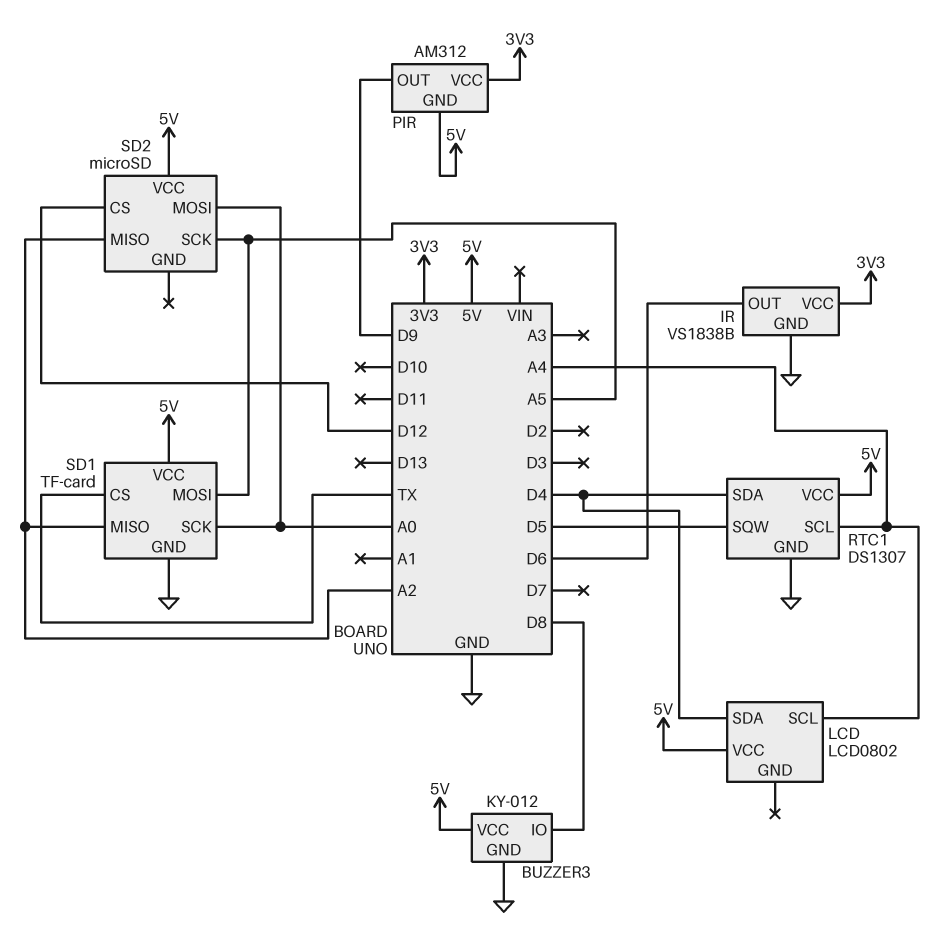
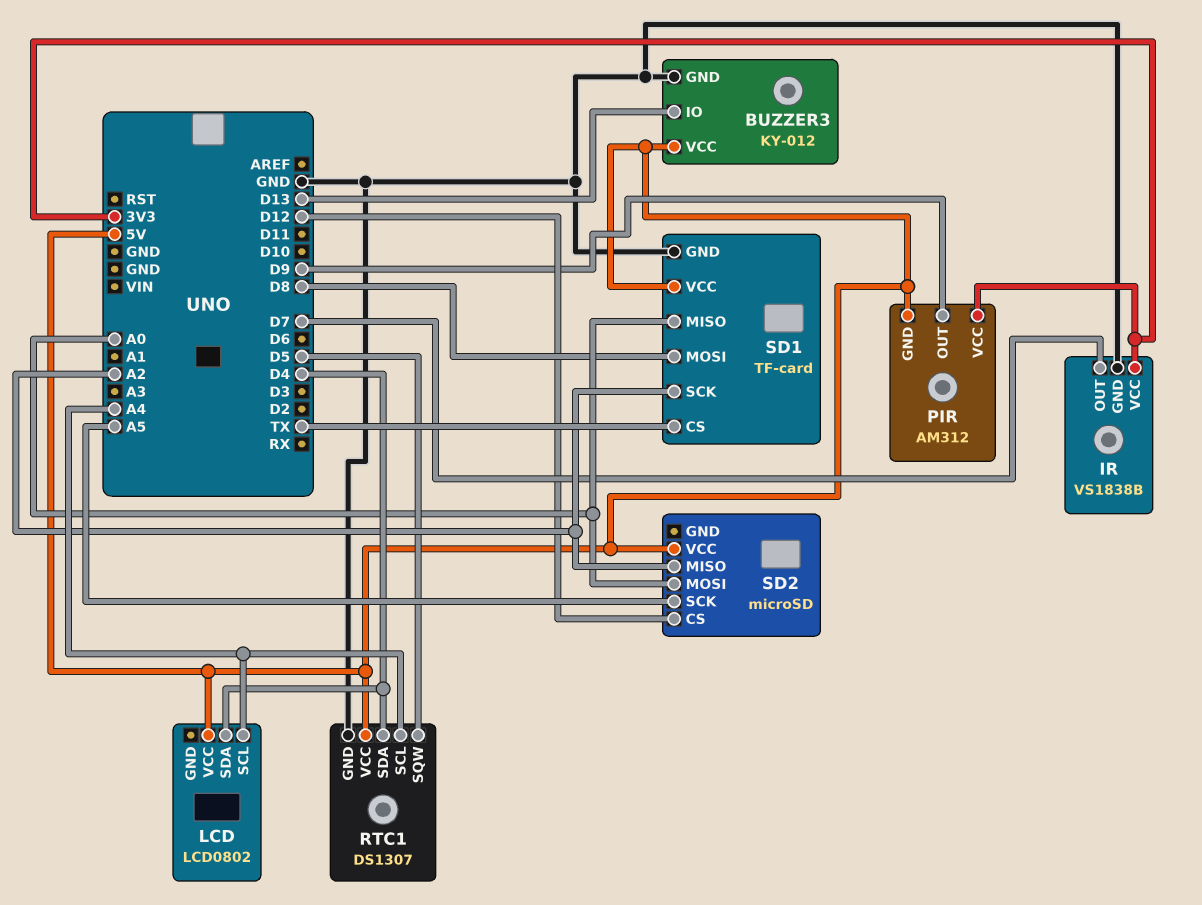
BUZZER3 pin IO: D8 -> D13
IR pin OUT: D6 -> D7
SD1 pin MISO: A2 -> A0
SD1 pin MOSI: A5 -> D8
SD1 pin SCK: A0 -> A2

